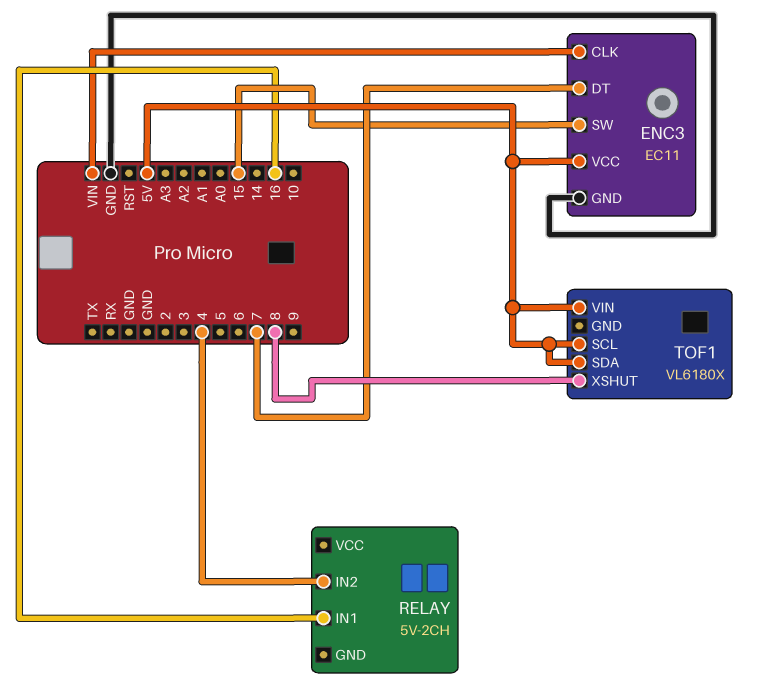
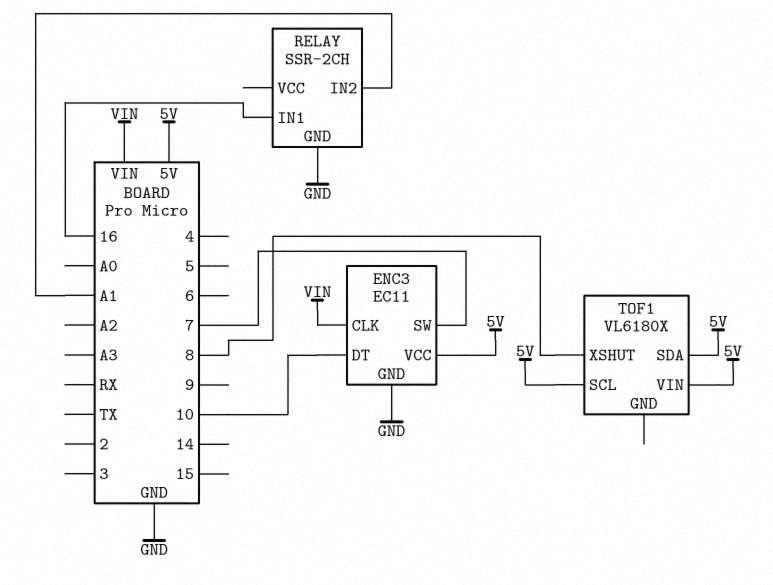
ENC3 pin DT: 7 -> 10
ENC3 pin SW: 15 -> 7
RELAY: 5V-2CH -> SSR-2CH
RELAY pin GND: none -> GND
RELAY pin IN2: 4 -> A1

